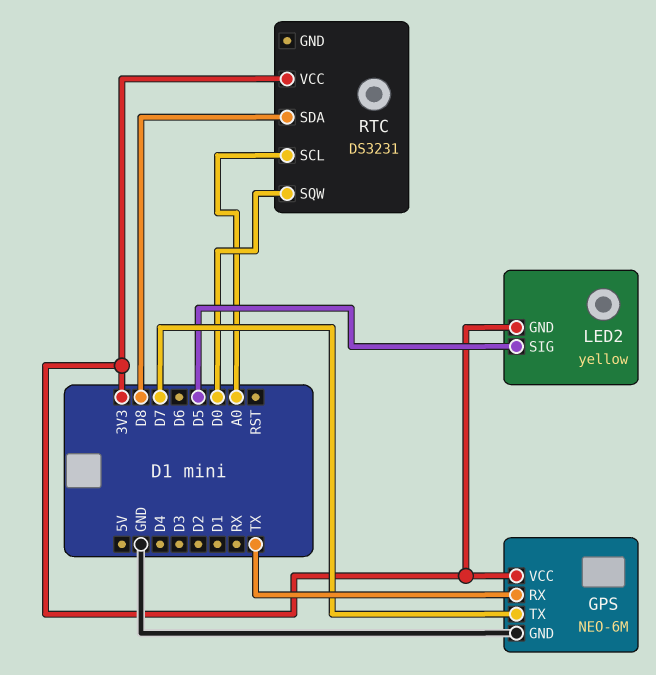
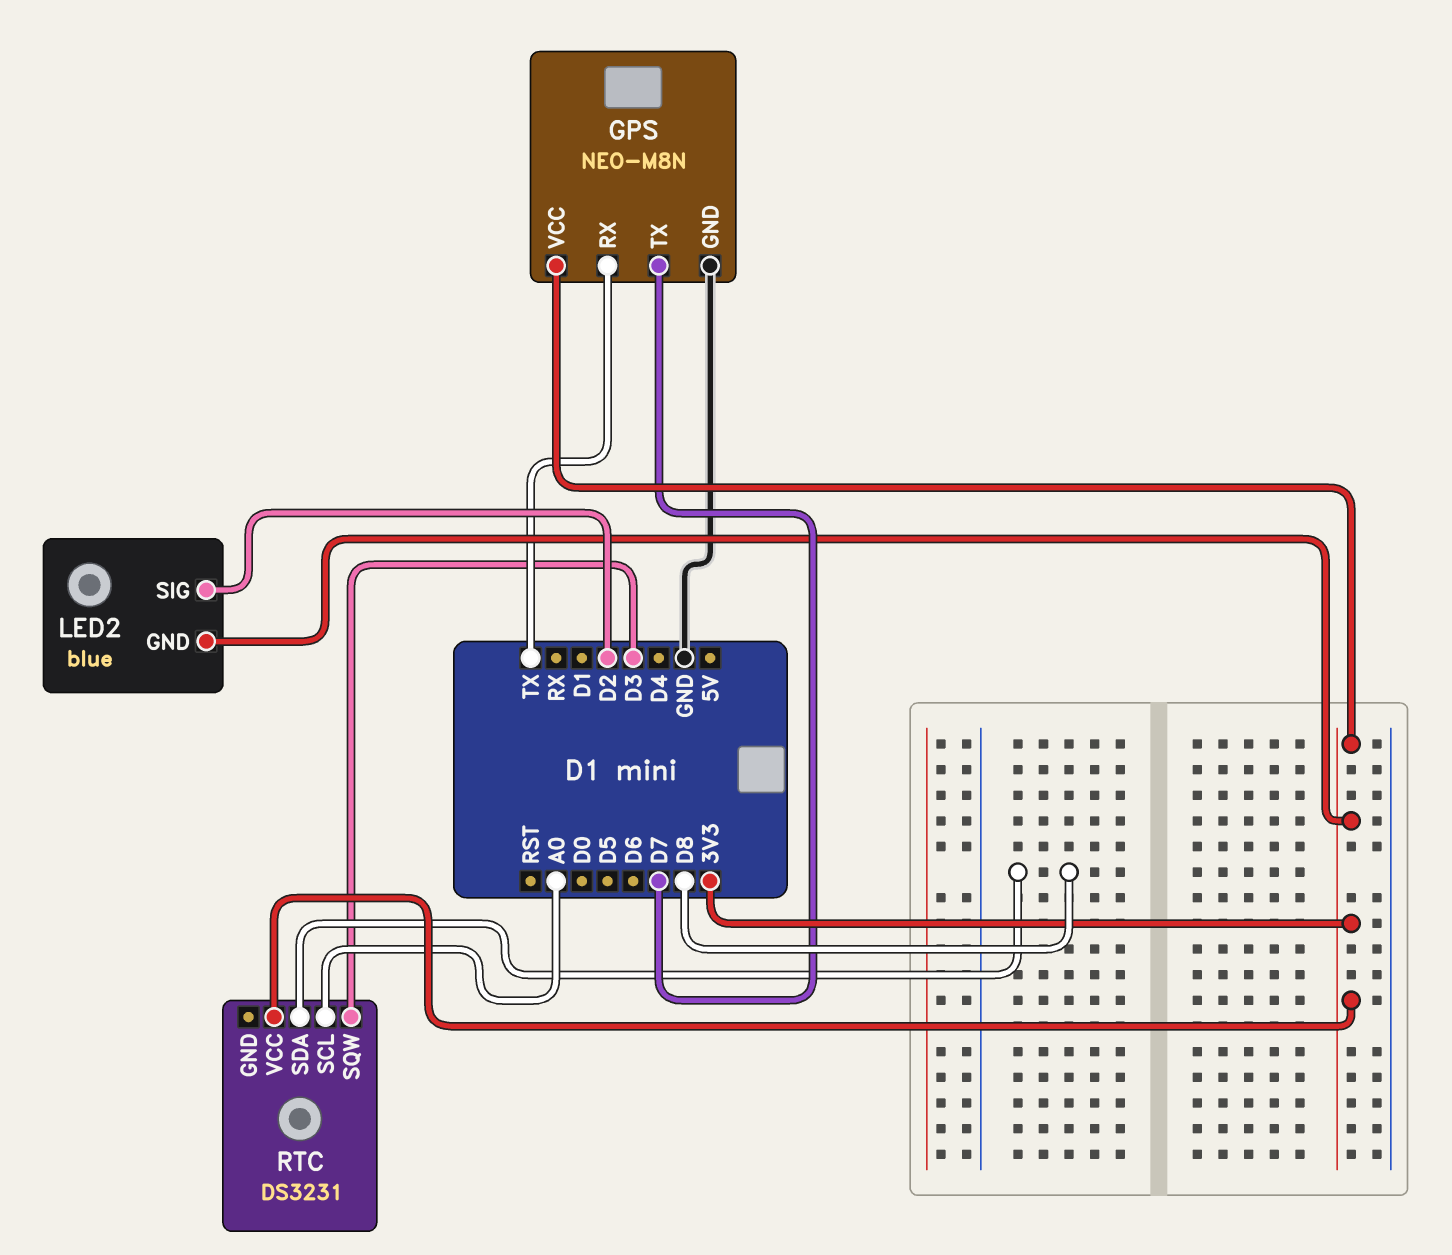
GPS: NEO-6M -> NEO-M8N
LED2: yellow -> blue
LED2 pin SIG: D5 -> D2
RTC pin SQW: D0 -> D3

